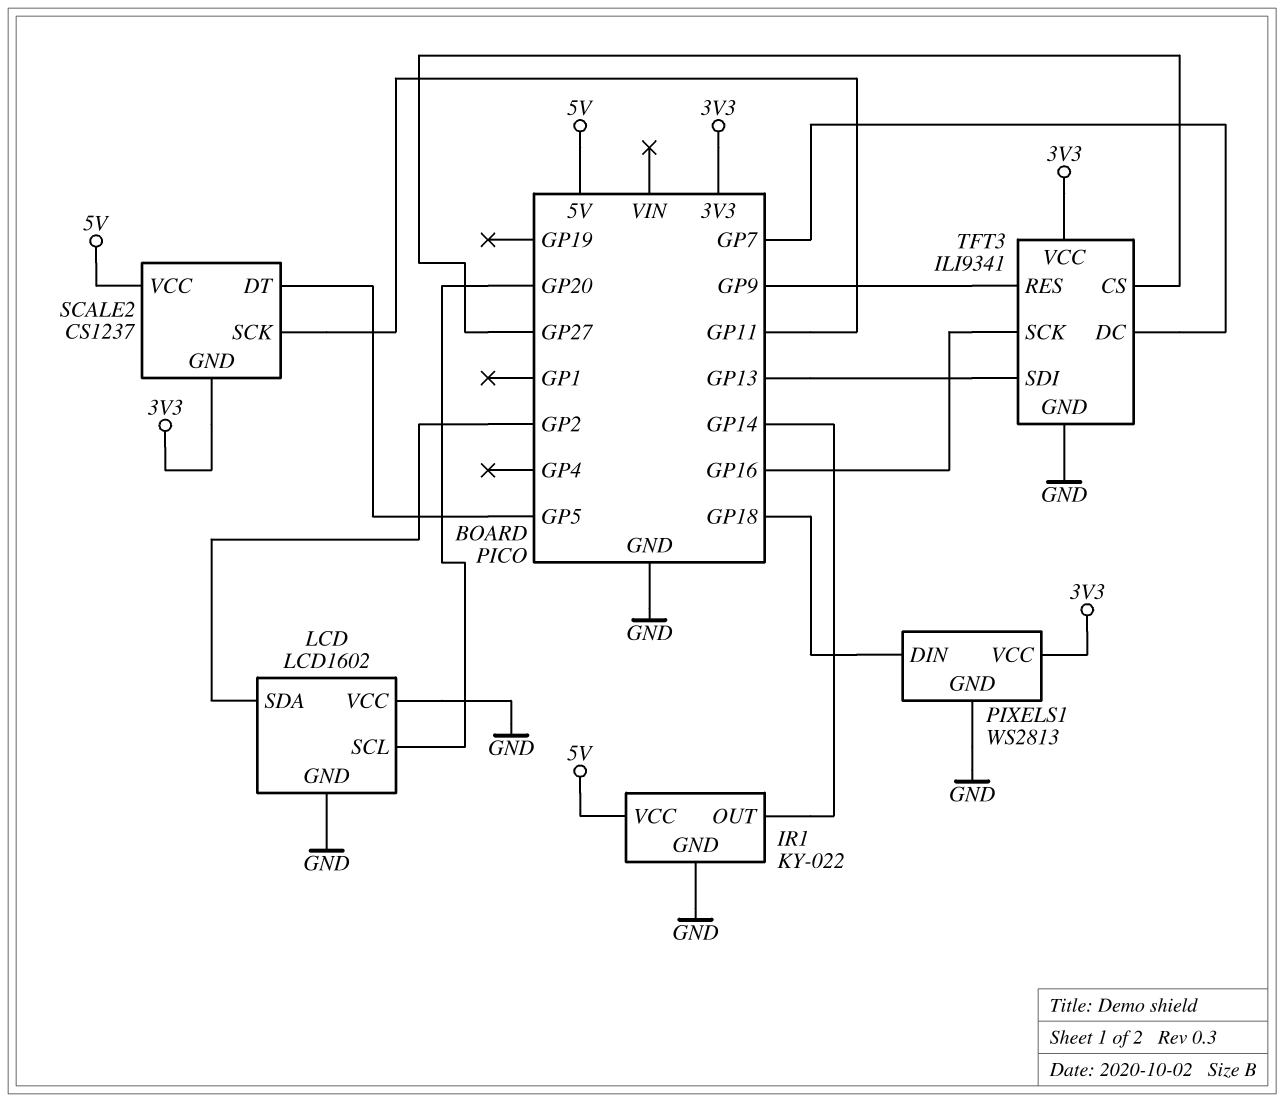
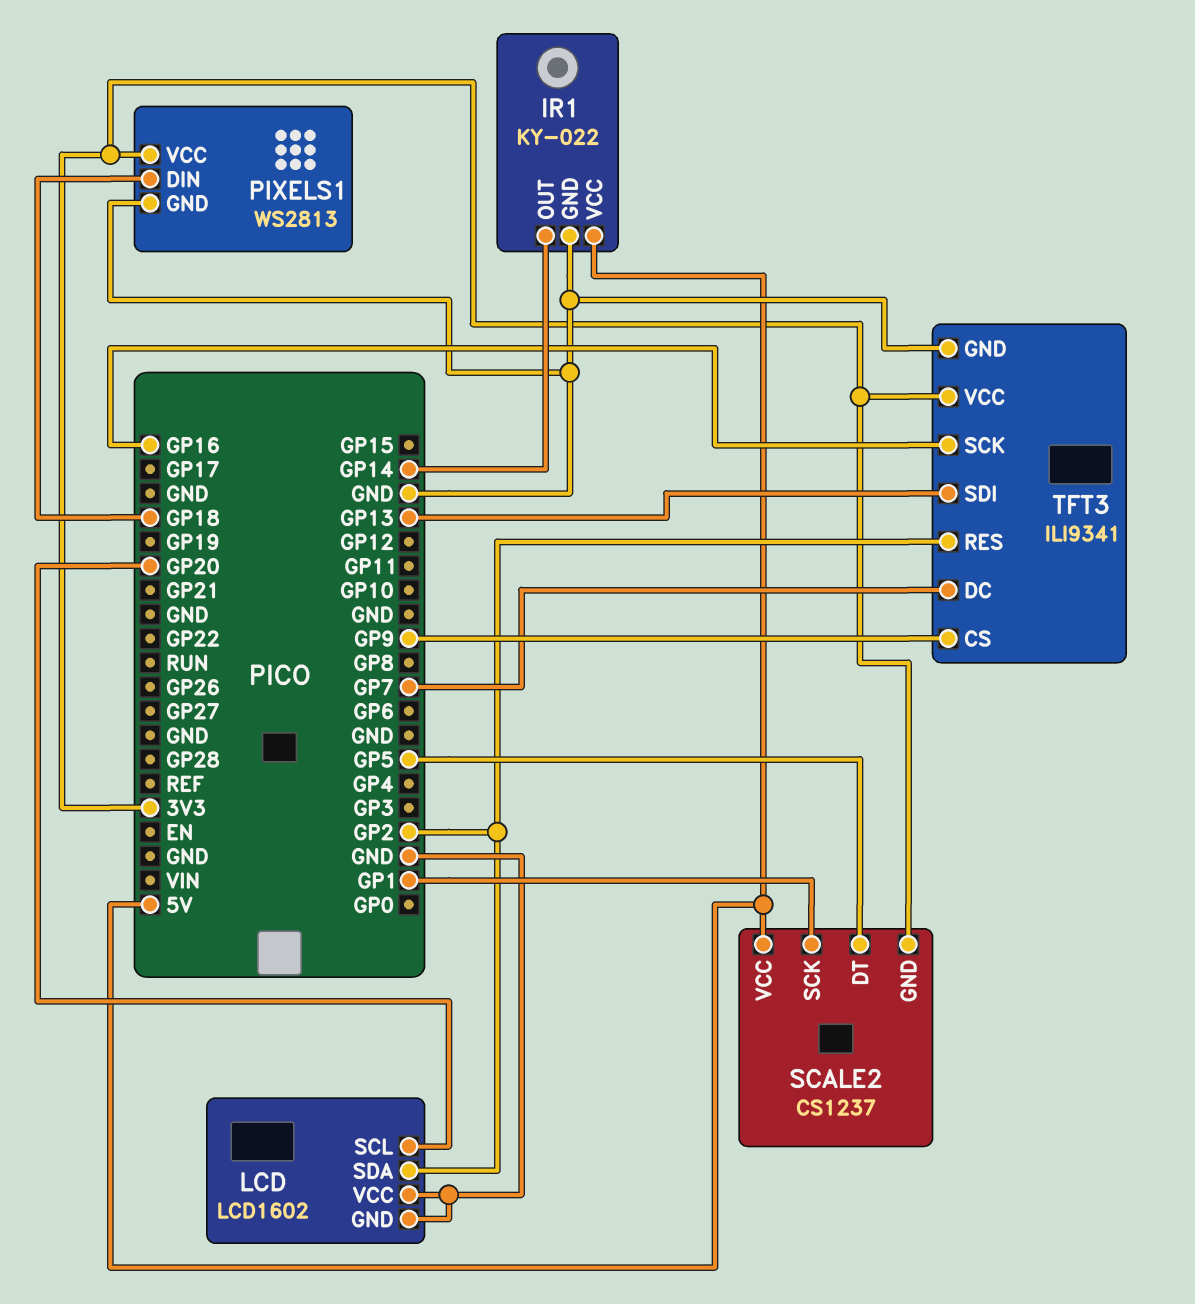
SCALE2 pin SCK: GP11 -> GP1
TFT3 pin CS: GP27 -> GP9
TFT3 pin RES: GP9 -> GP2

